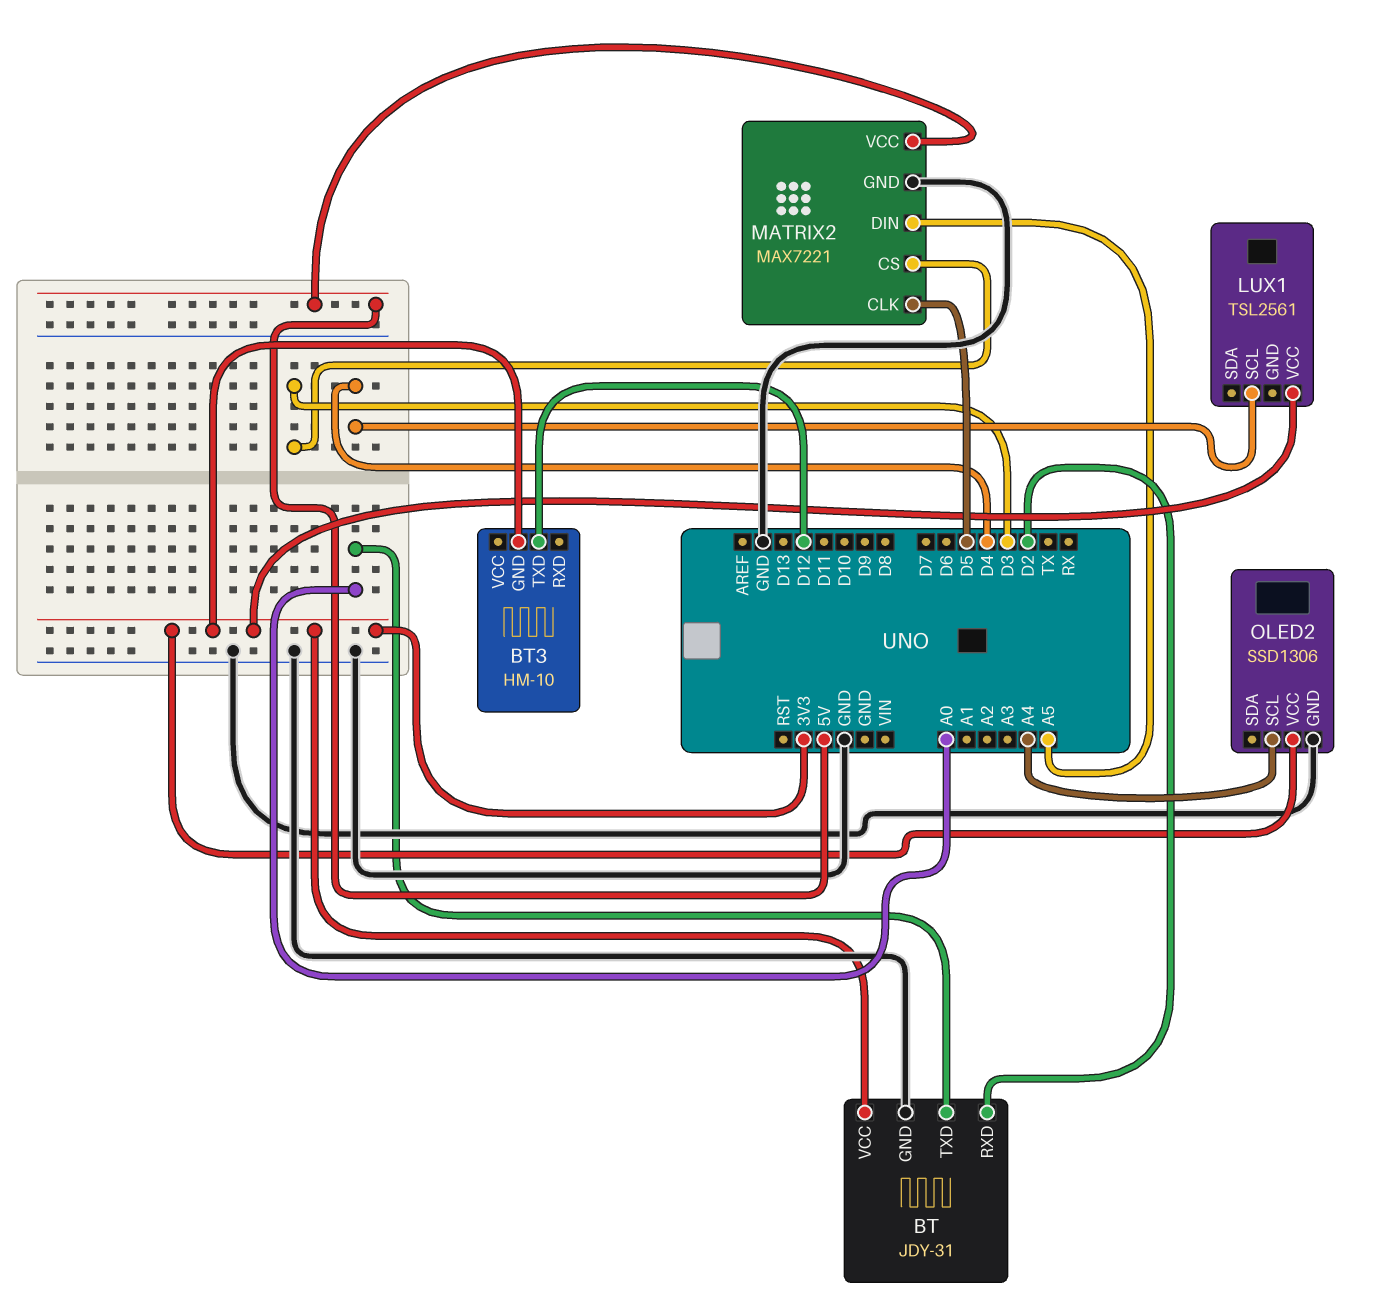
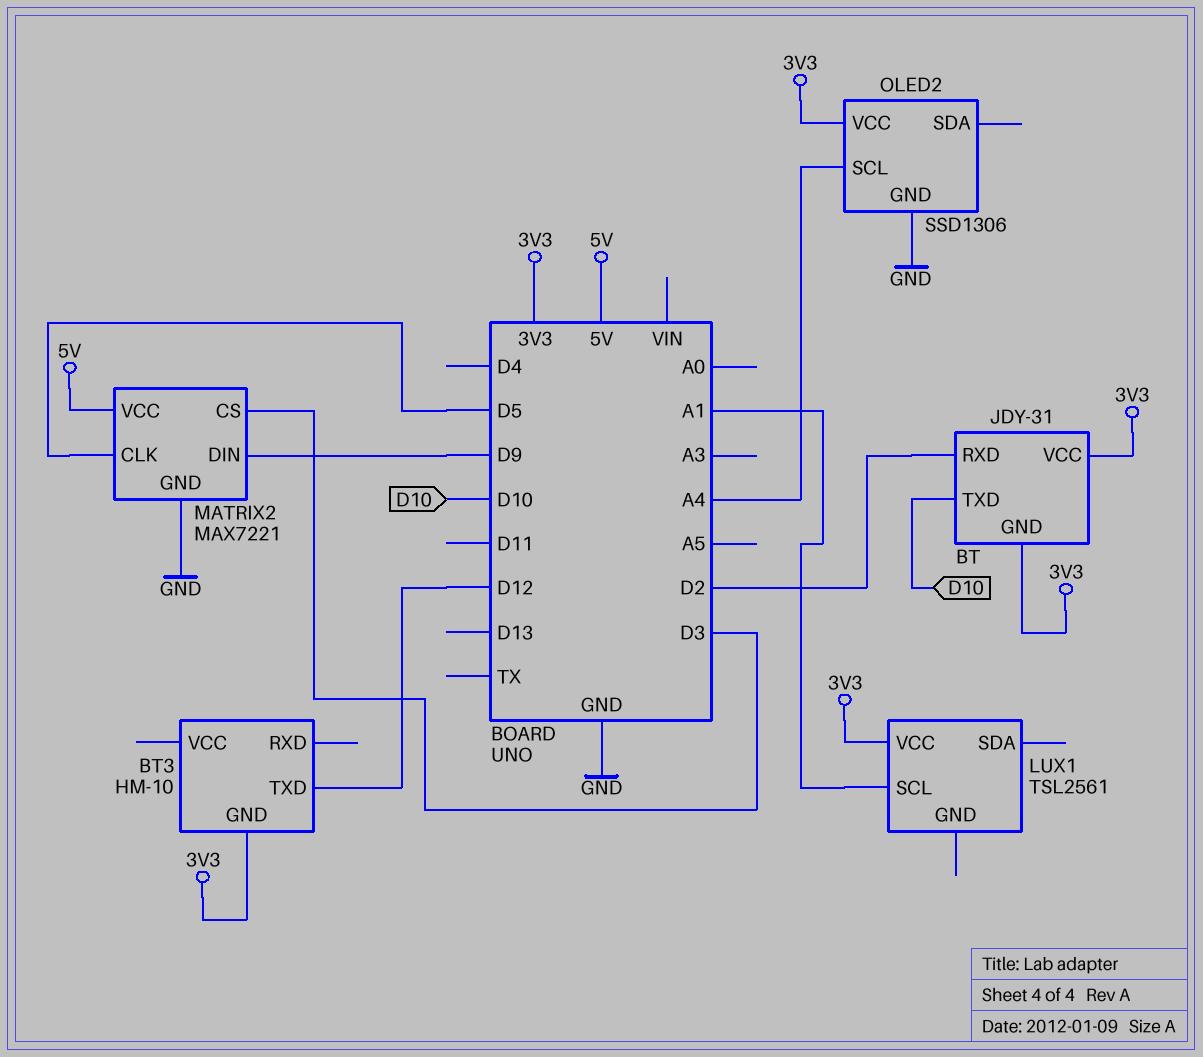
BT pin GND: GND -> 3V3
BT pin TXD: A0 -> D10
LUX1 pin SCL: D4 -> A1
MATRIX2 pin DIN: A5 -> D9

